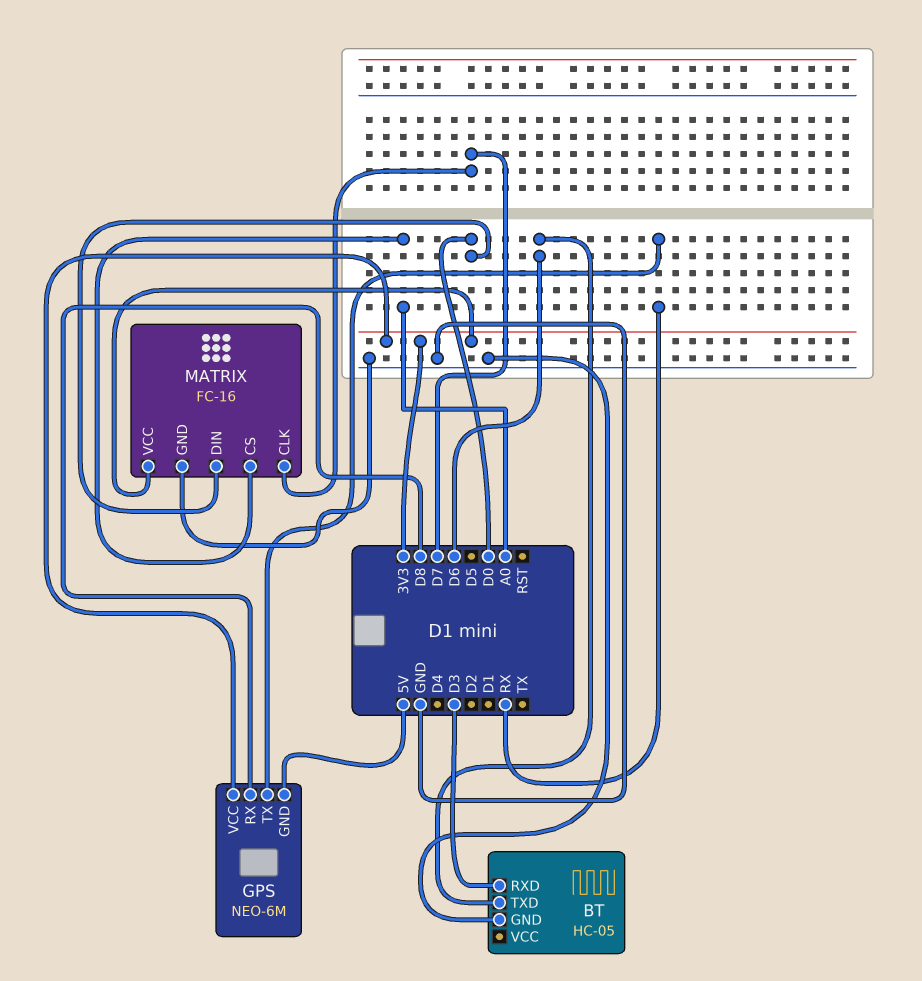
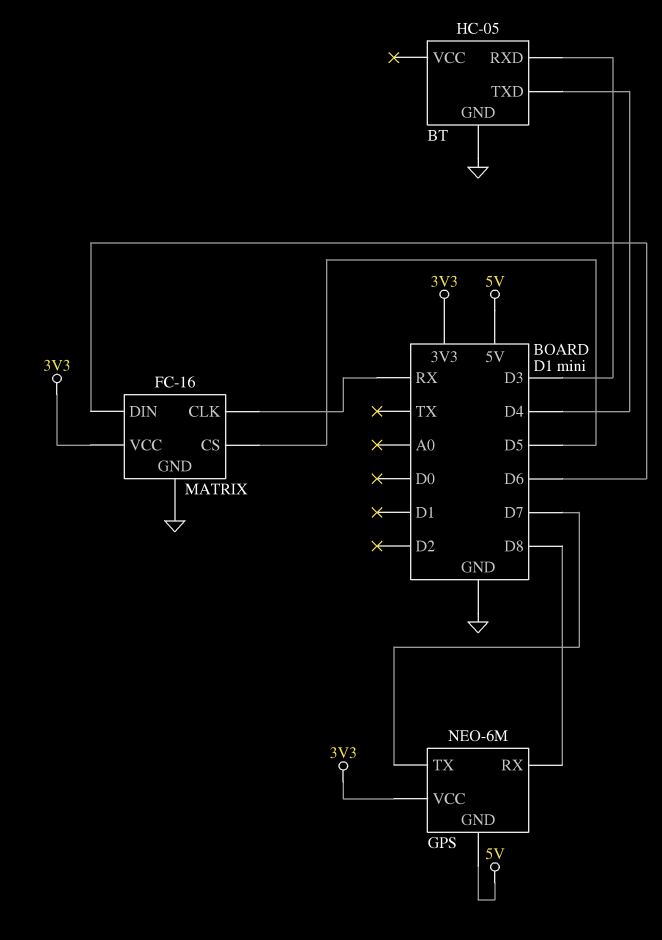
BT pin TXD: D6 -> D4
GPS pin TX: RX -> D7
MATRIX pin CLK: D7 -> RX
MATRIX pin CS: A0 -> D5
MATRIX pin DIN: D0 -> D6

